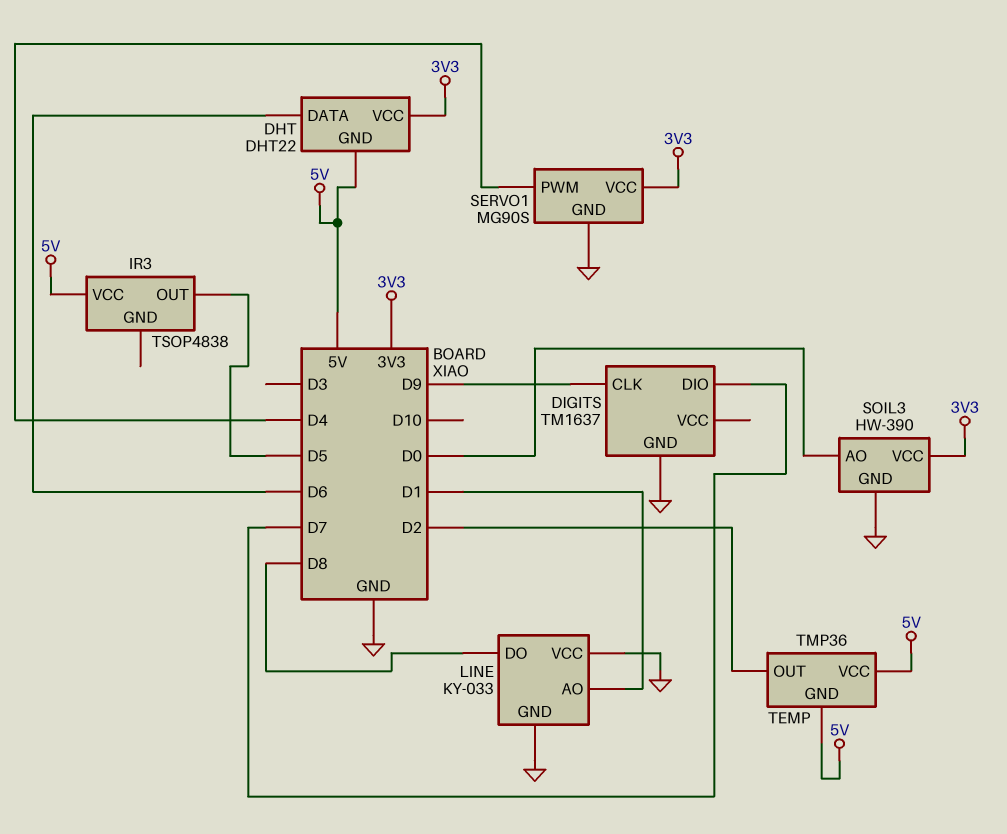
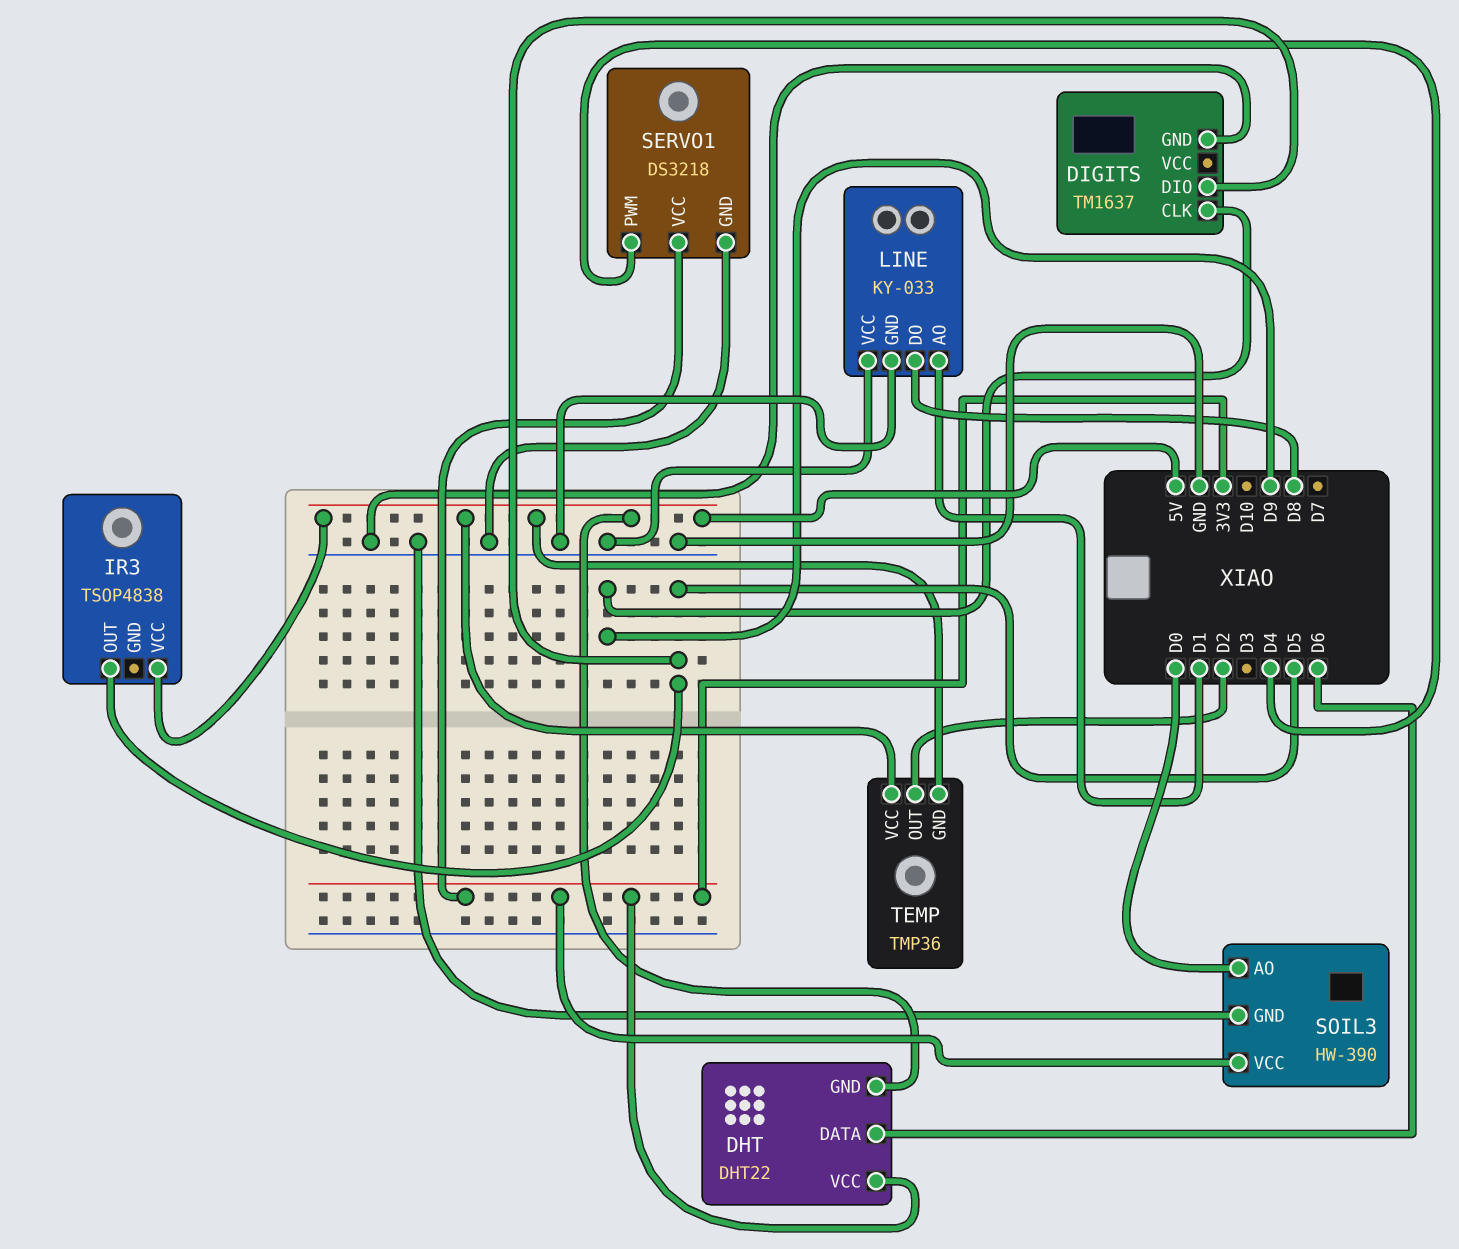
DIGITS pin DIO: D7 -> D5
SERVO1: MG90S -> DS3218

